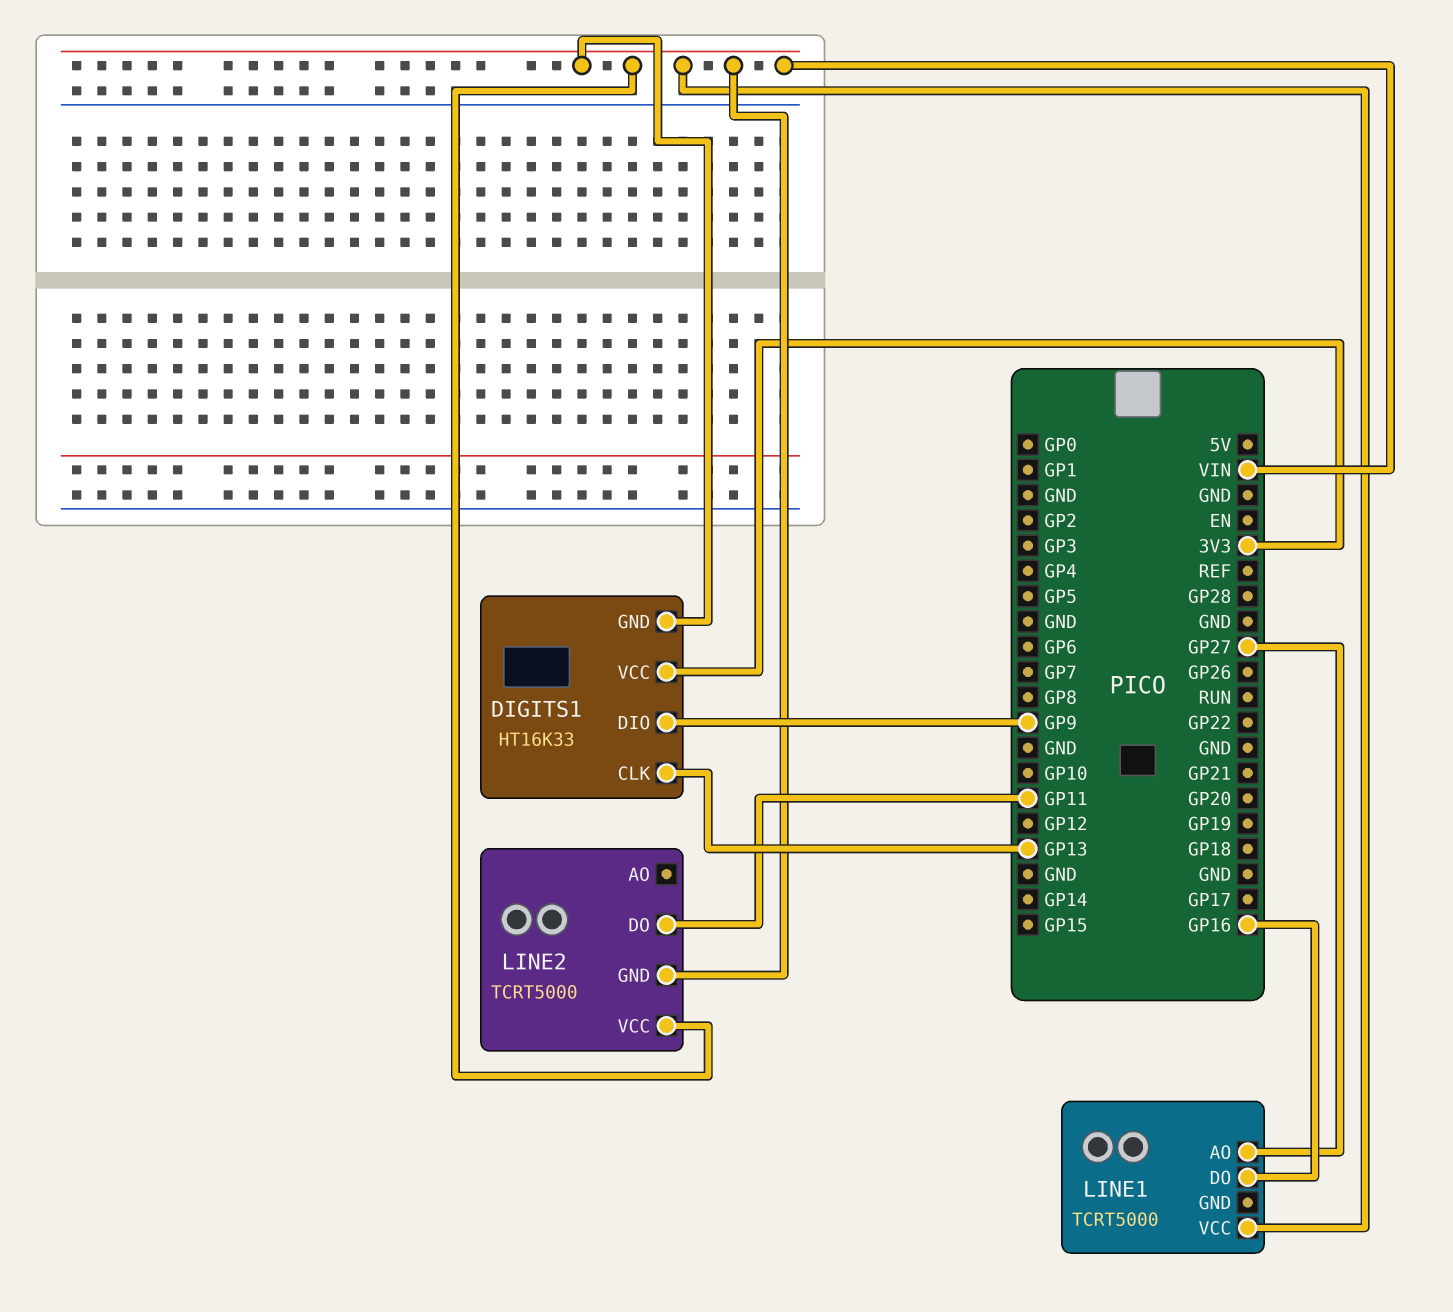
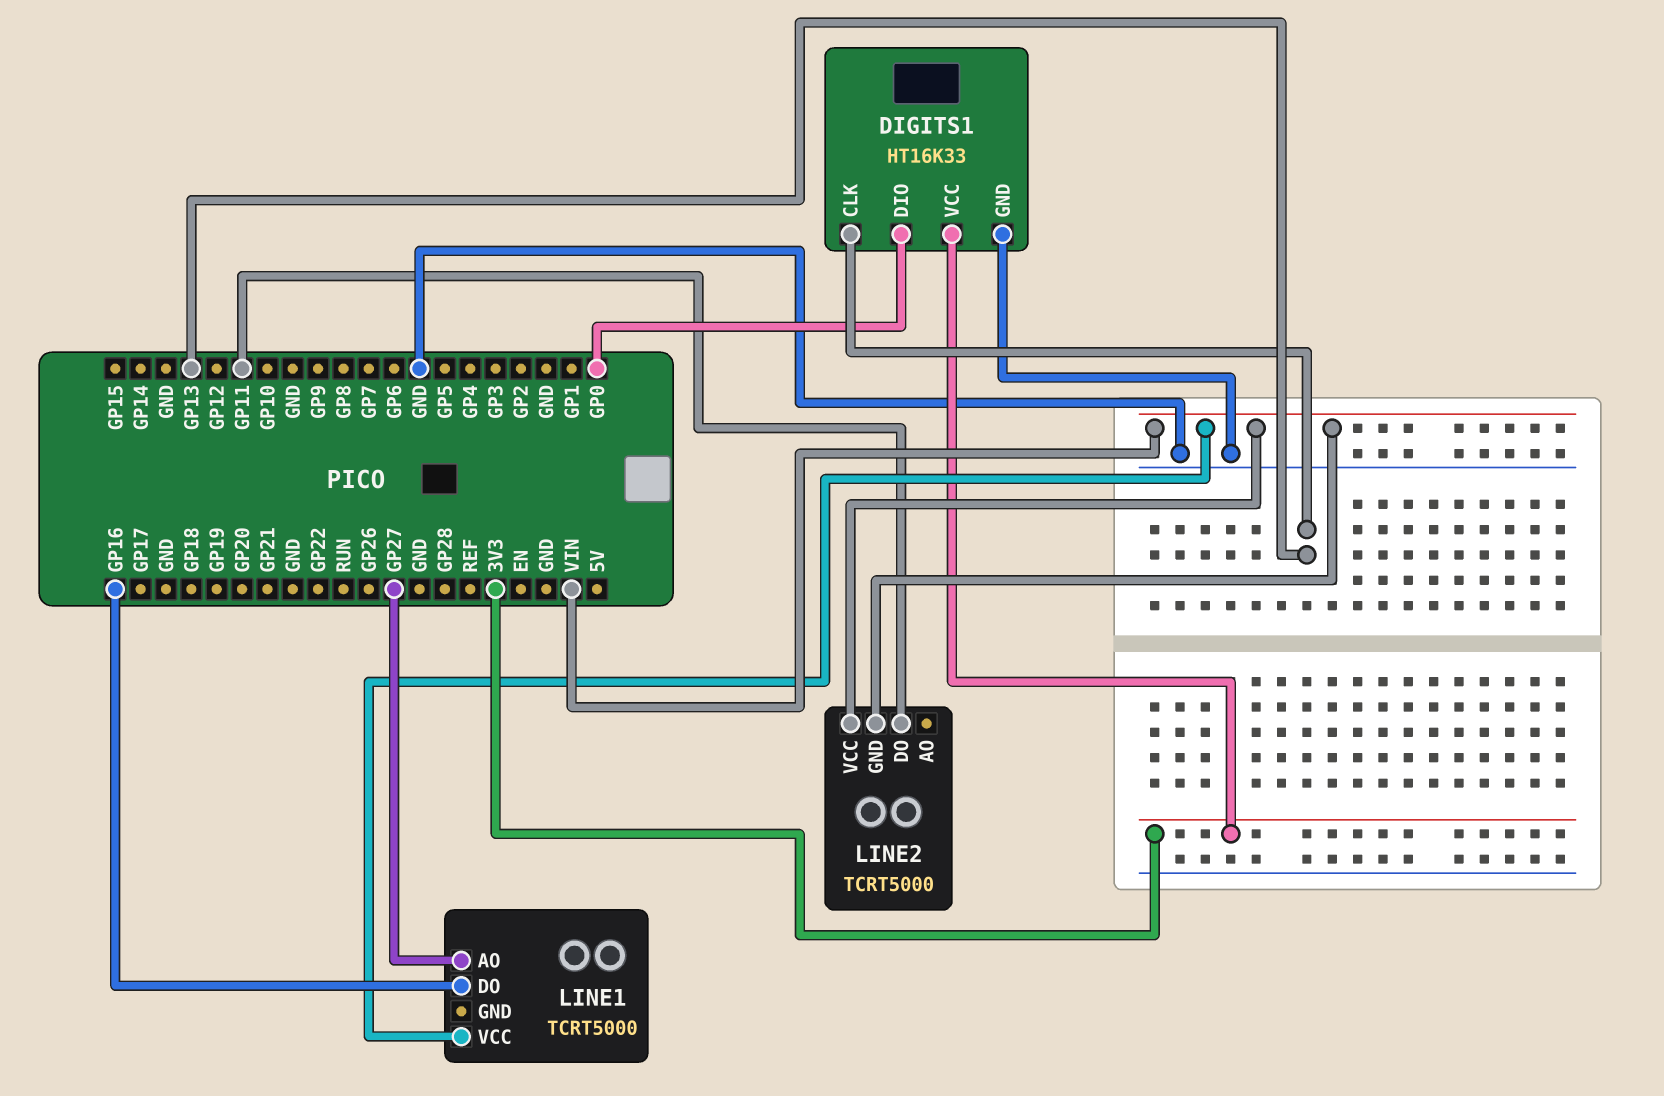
DIGITS1 pin DIO: GP9 -> GP0
DIGITS1 pin GND: VIN -> GND

